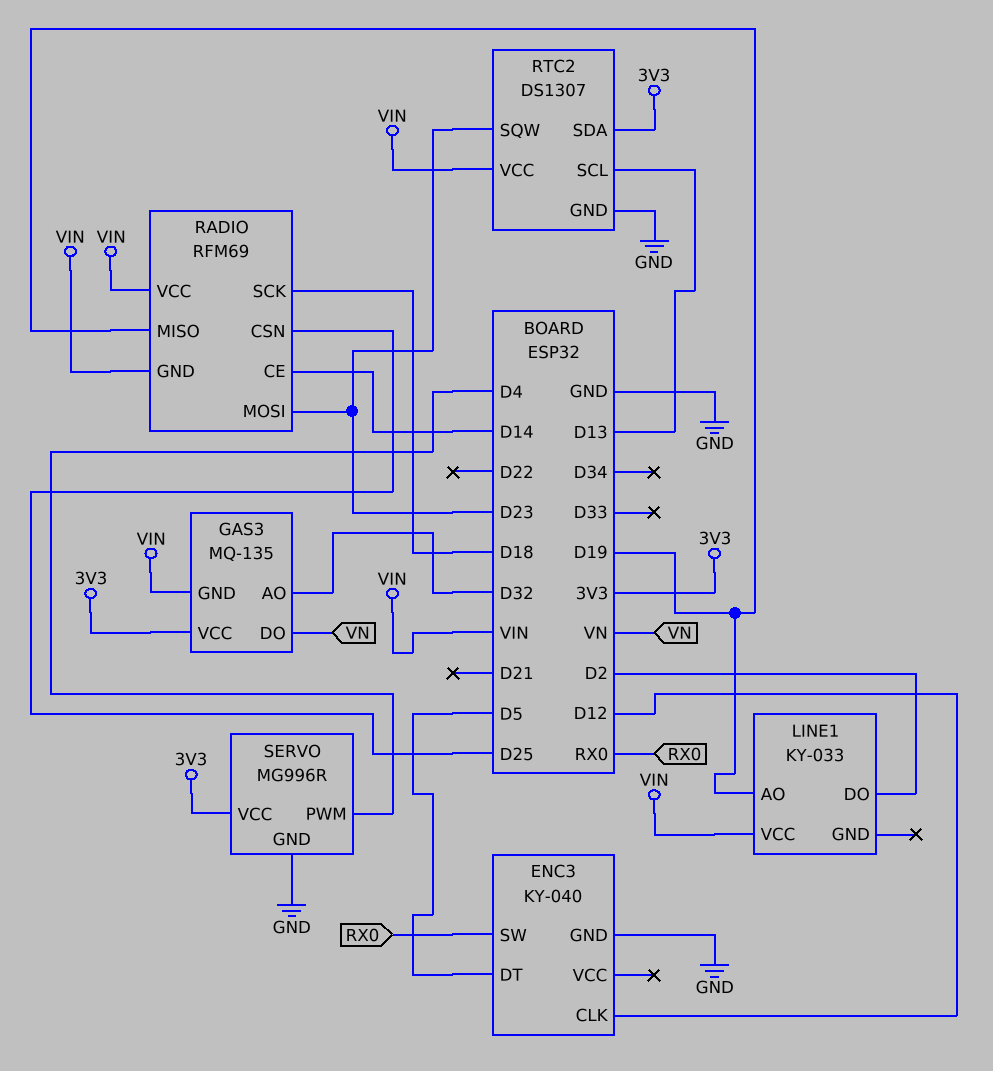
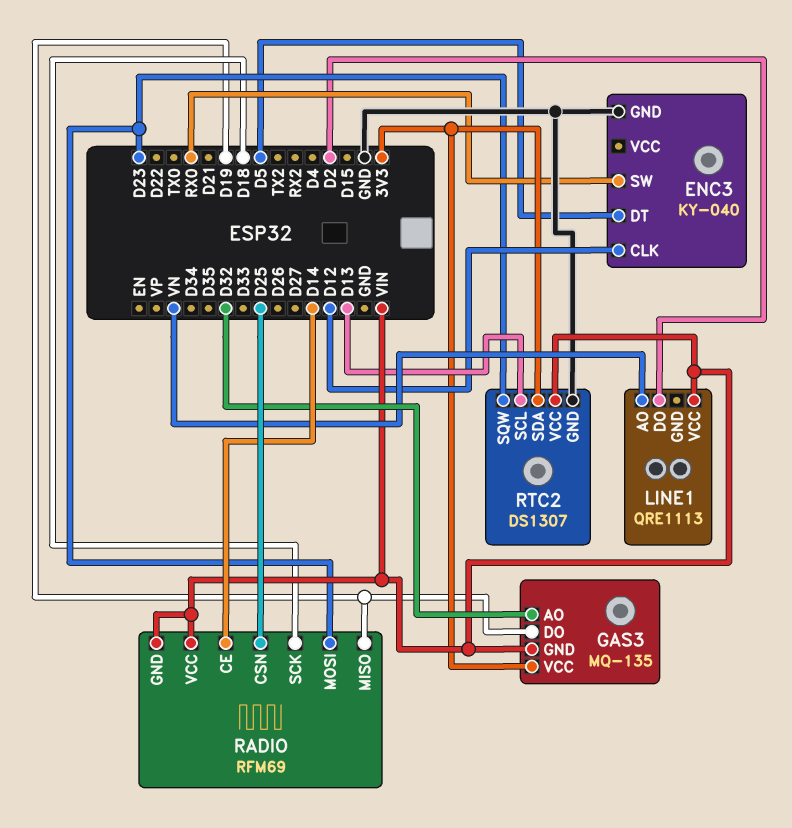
GAS3 pin DO: VN -> D19
LINE1: KY-033 -> QRE1113
LINE1 pin AO: D19 -> VN
SERVO: MG996R -> none
SERVO pin GND: GND -> none
SERVO pin PWM: D4 -> none
SERVO pin VCC: 3V3 -> none

